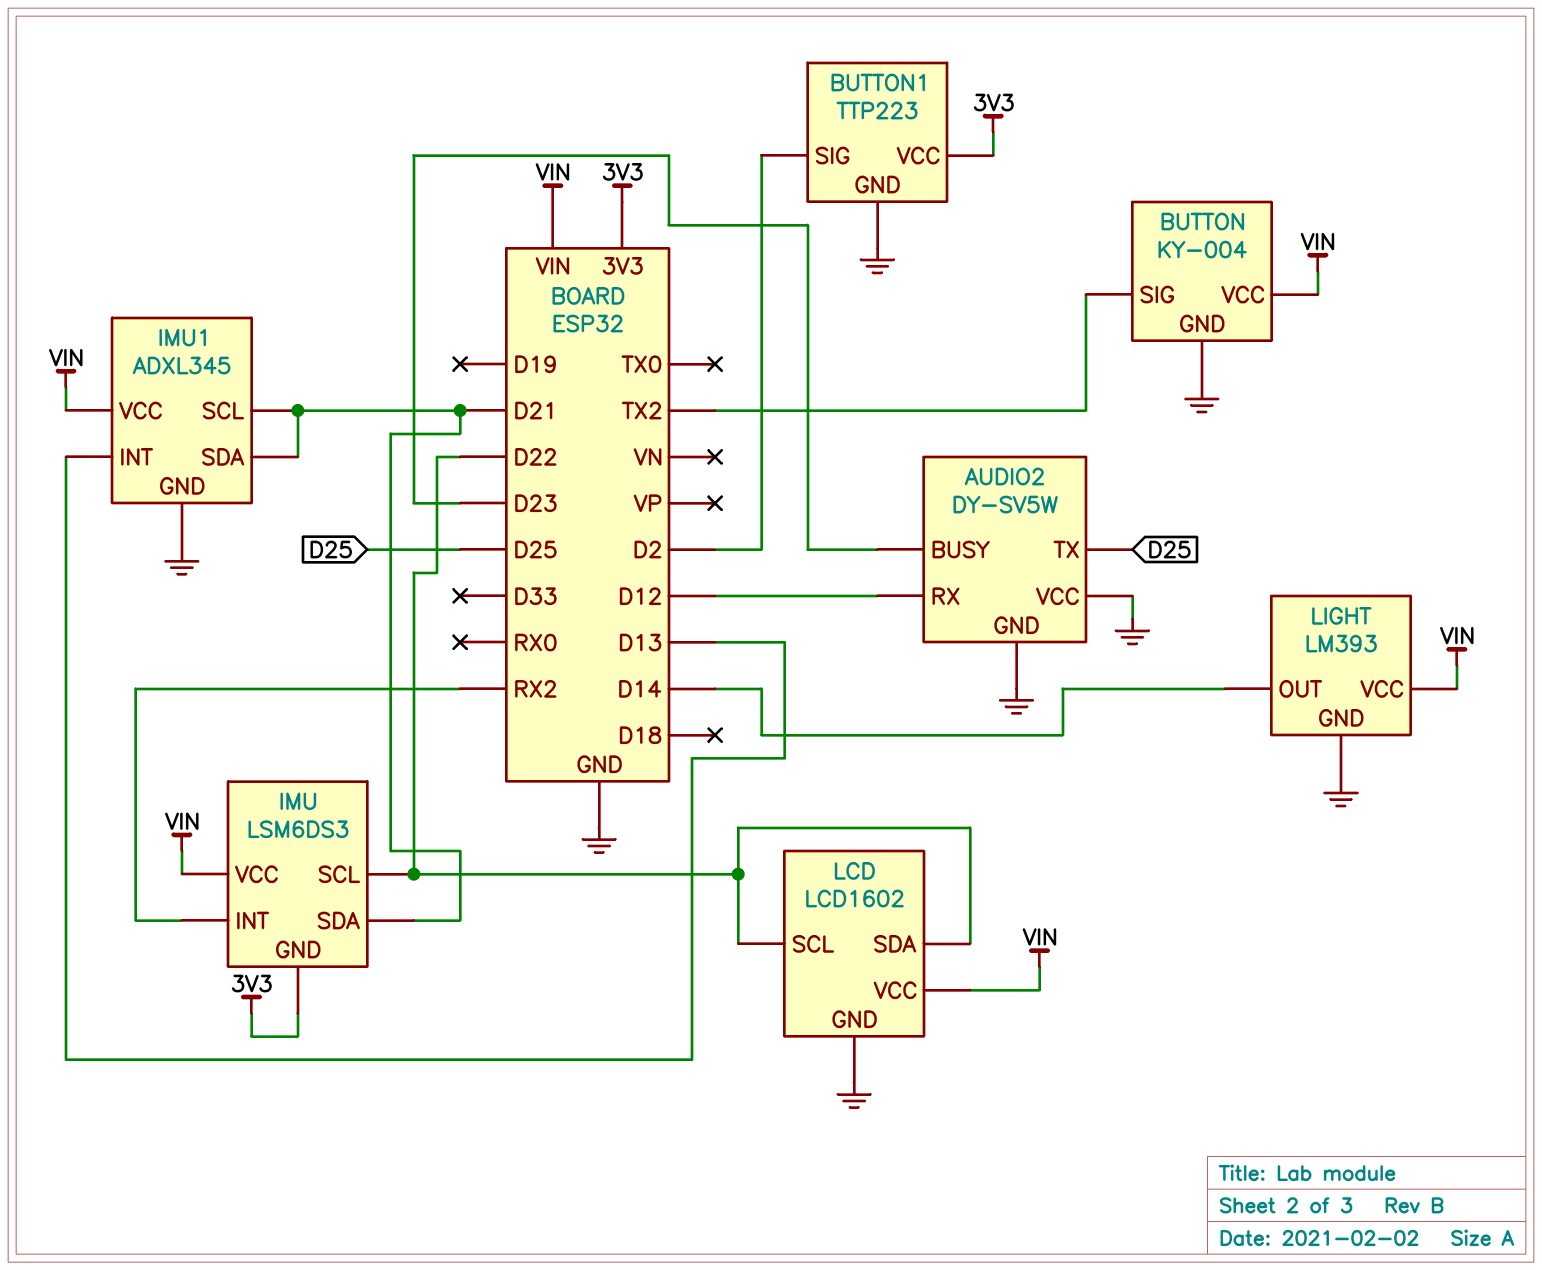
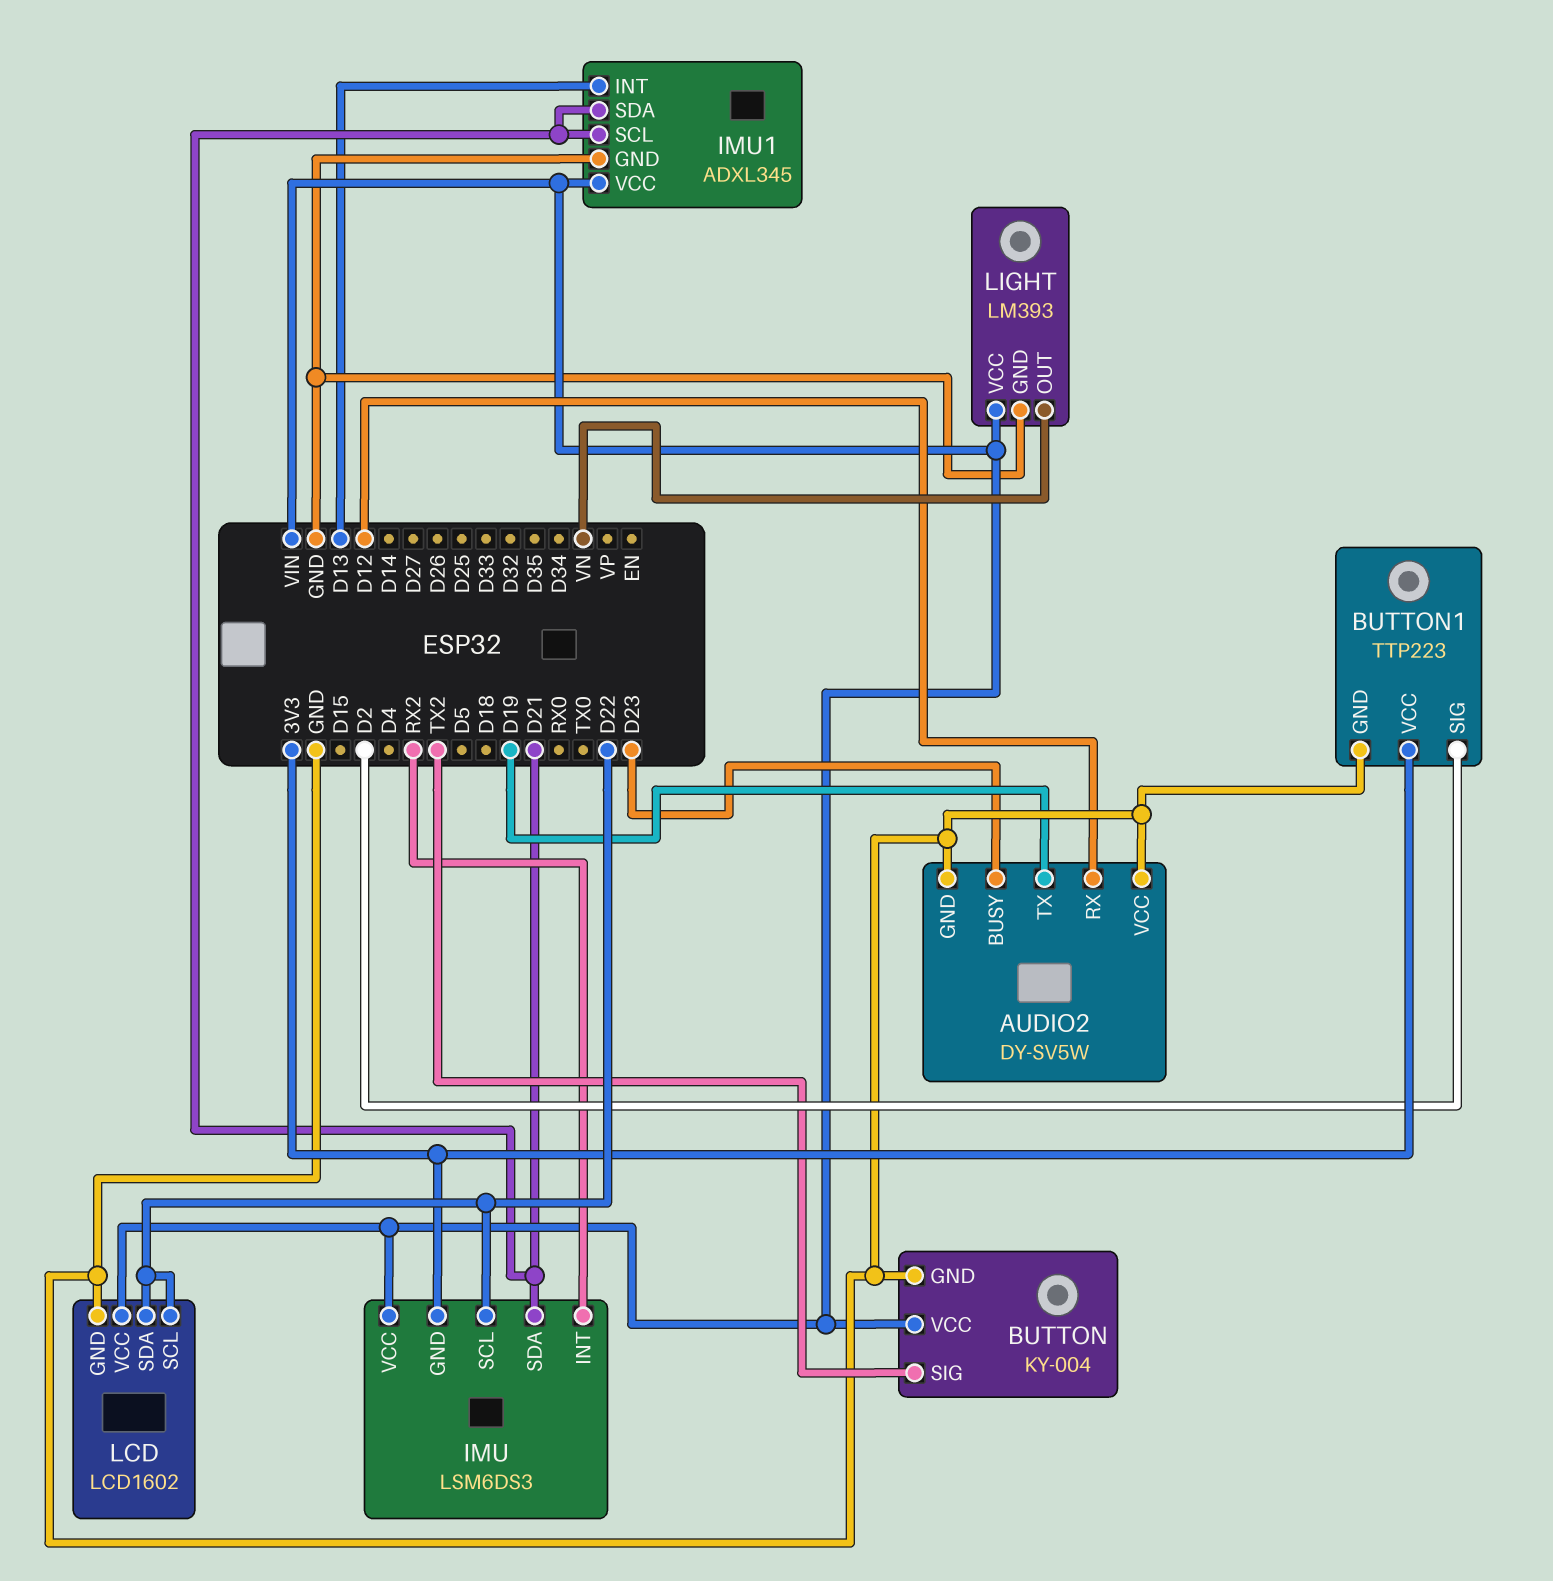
AUDIO2 pin TX: D25 -> D19
LIGHT pin OUT: D14 -> VN

